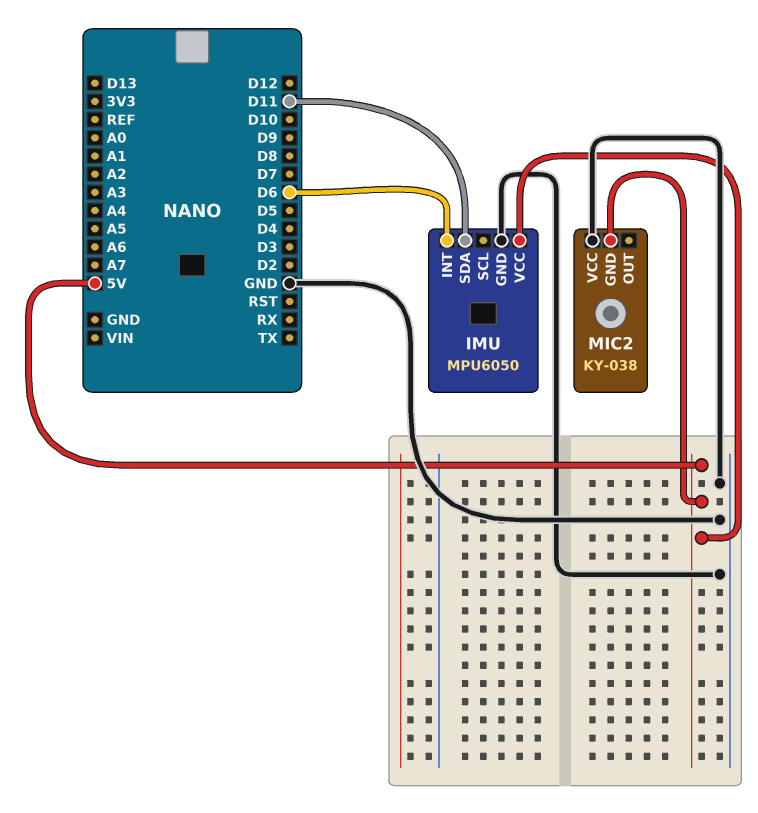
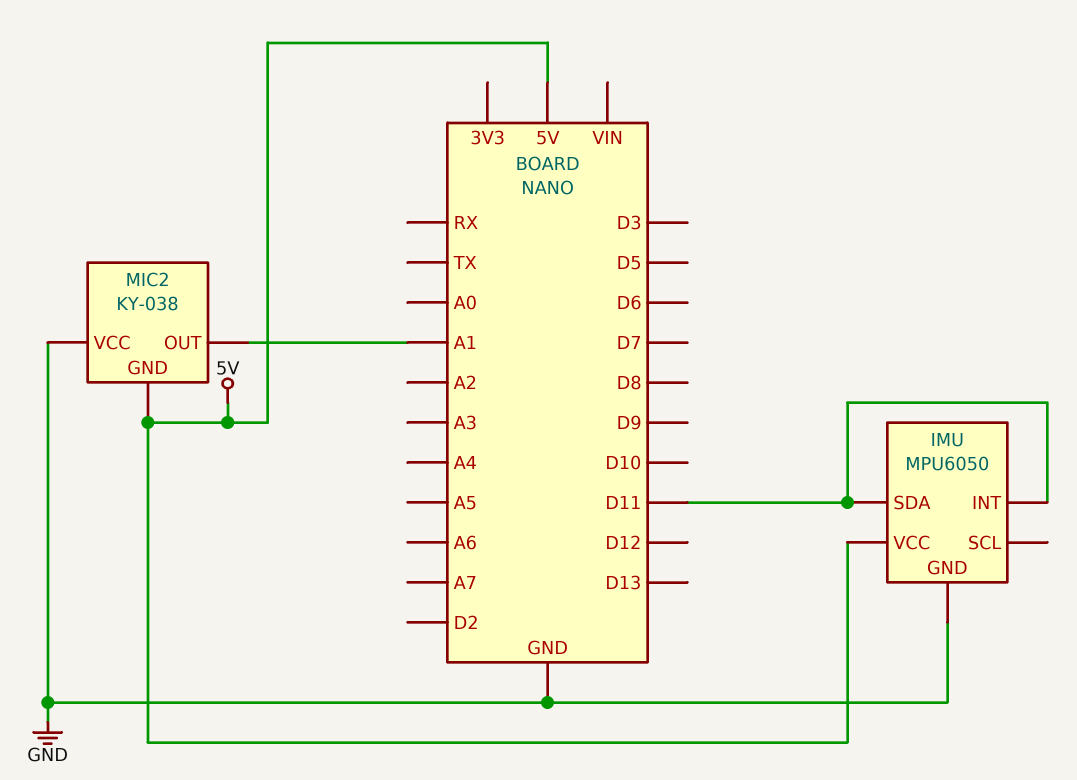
IMU pin INT: D6 -> D11
MIC2 pin OUT: none -> A1

